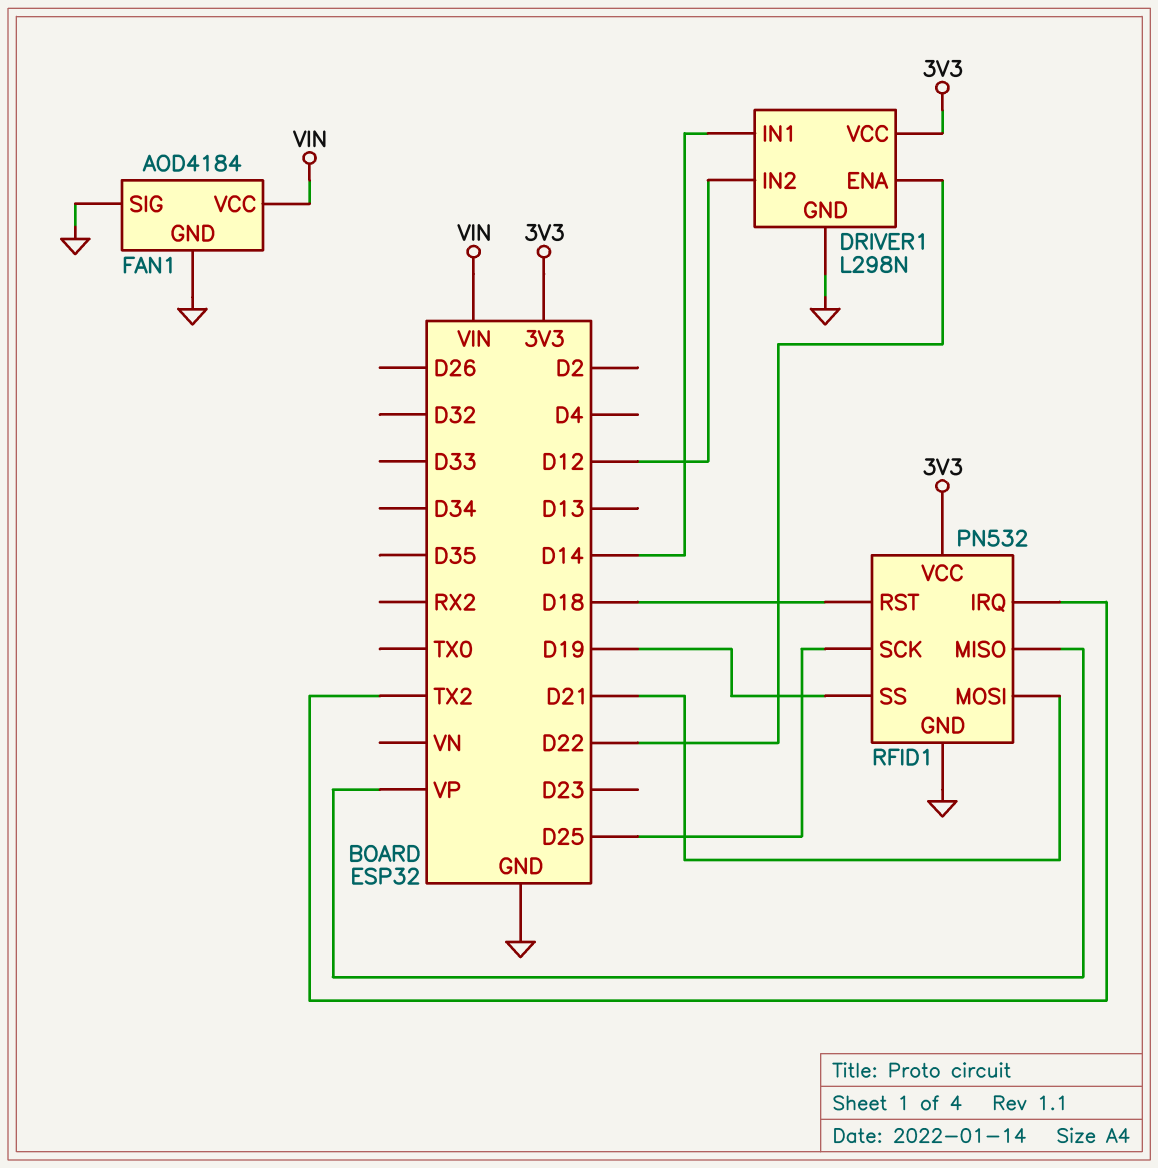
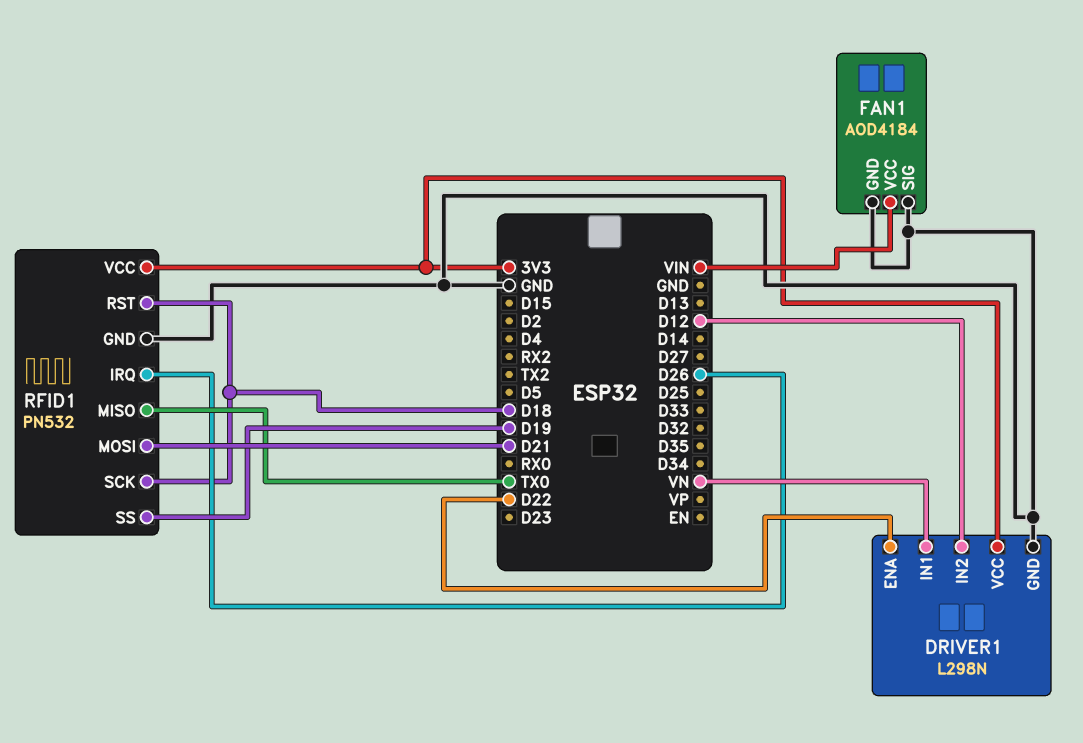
DRIVER1 pin IN1: D14 -> VN
RFID1 pin IRQ: TX2 -> D26
RFID1 pin MISO: VP -> TX0
RFID1 pin SCK: D25 -> D18

